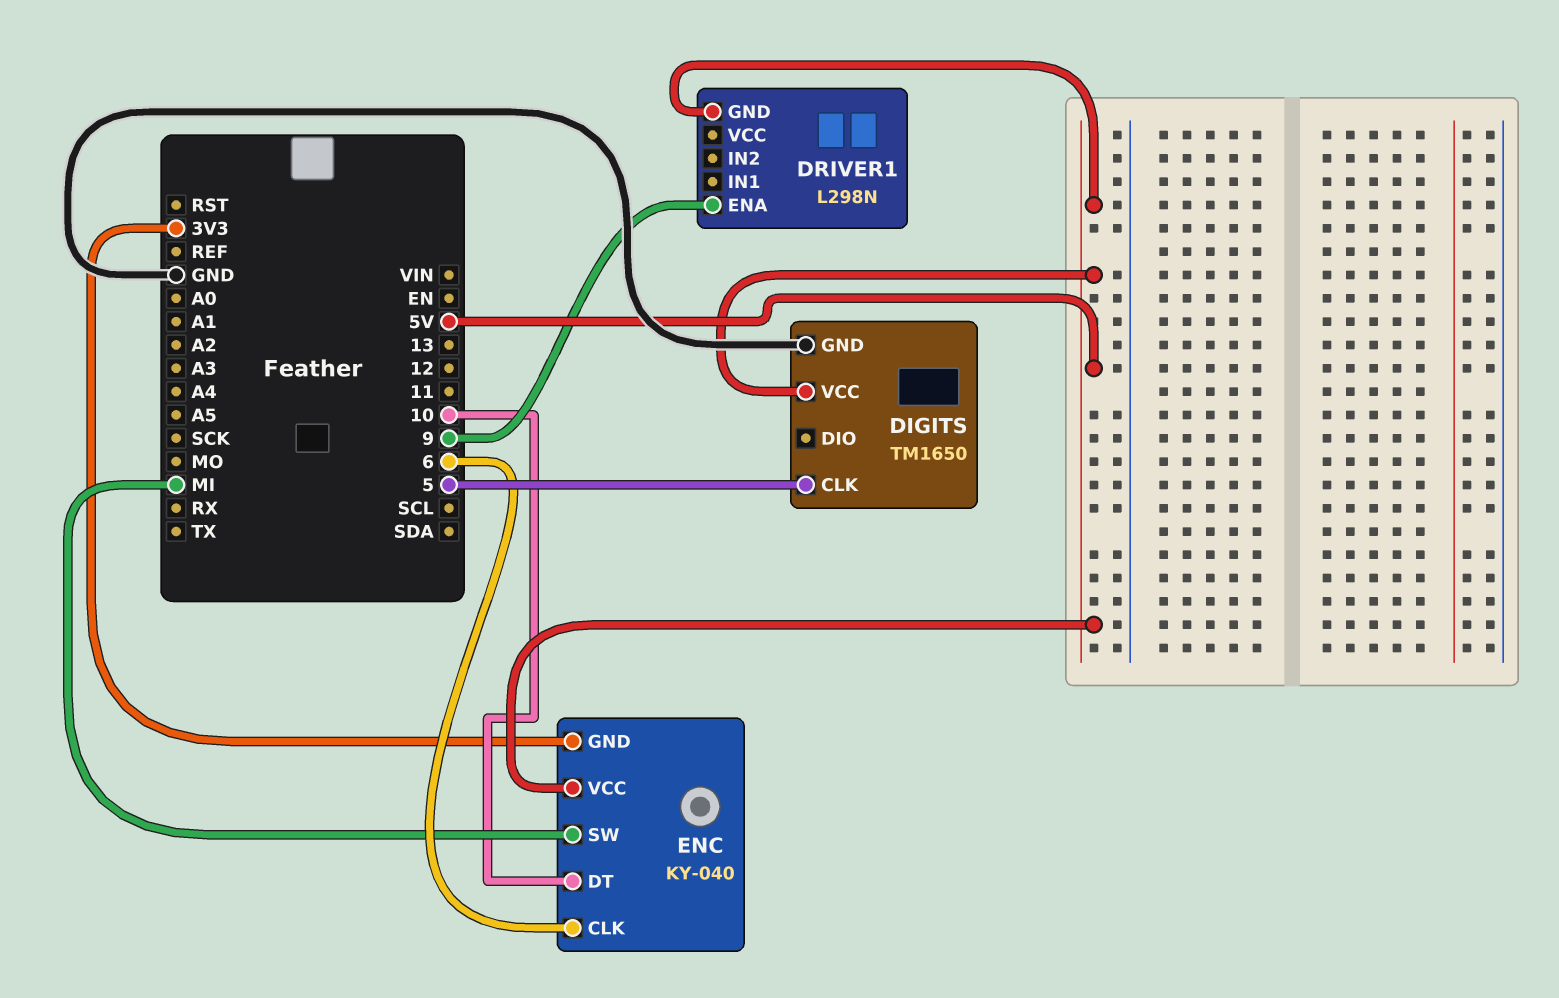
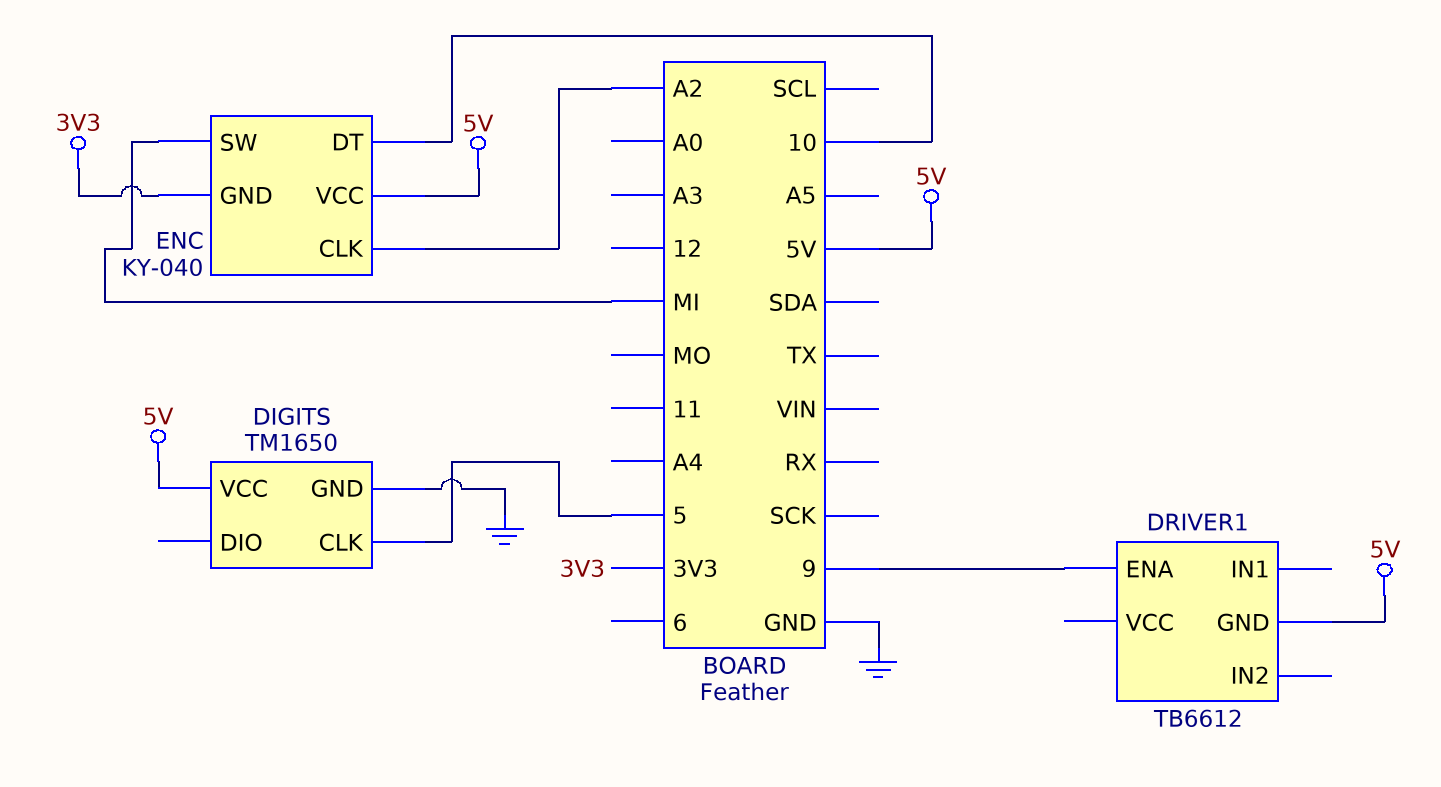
DRIVER1: L298N -> TB6612
ENC pin CLK: 6 -> A2

